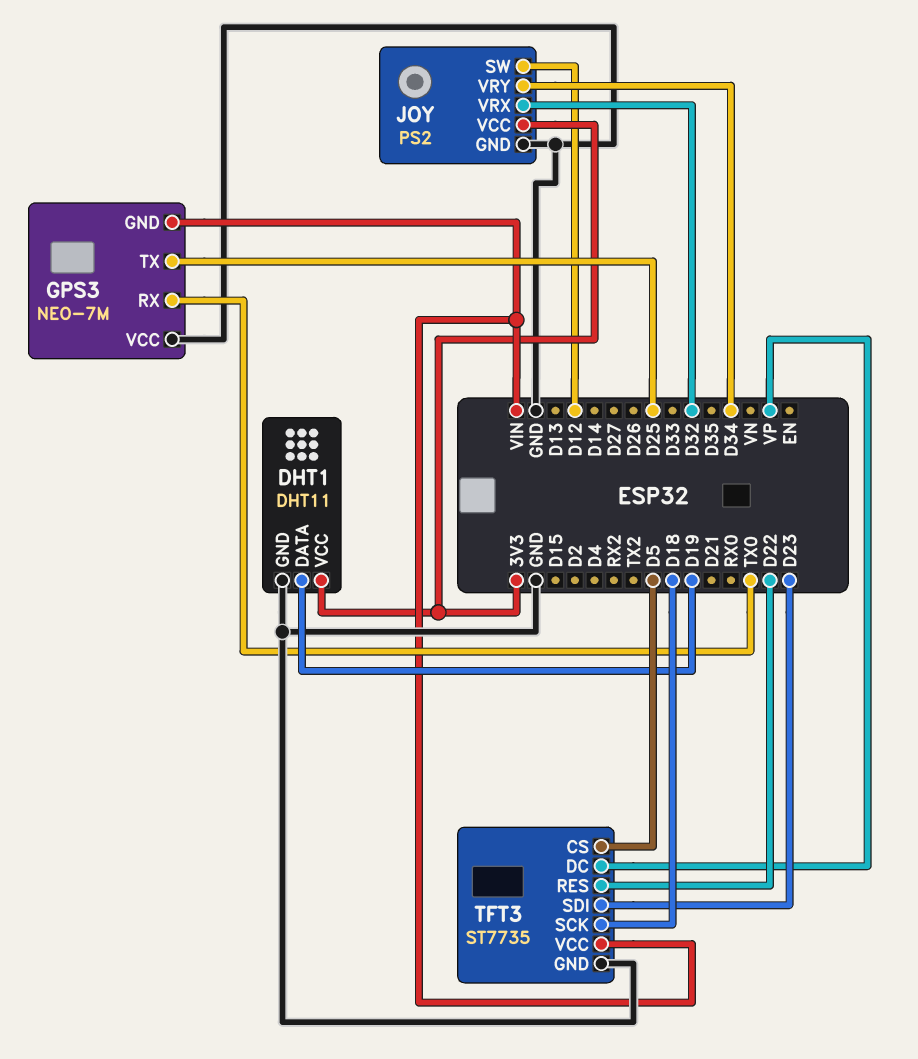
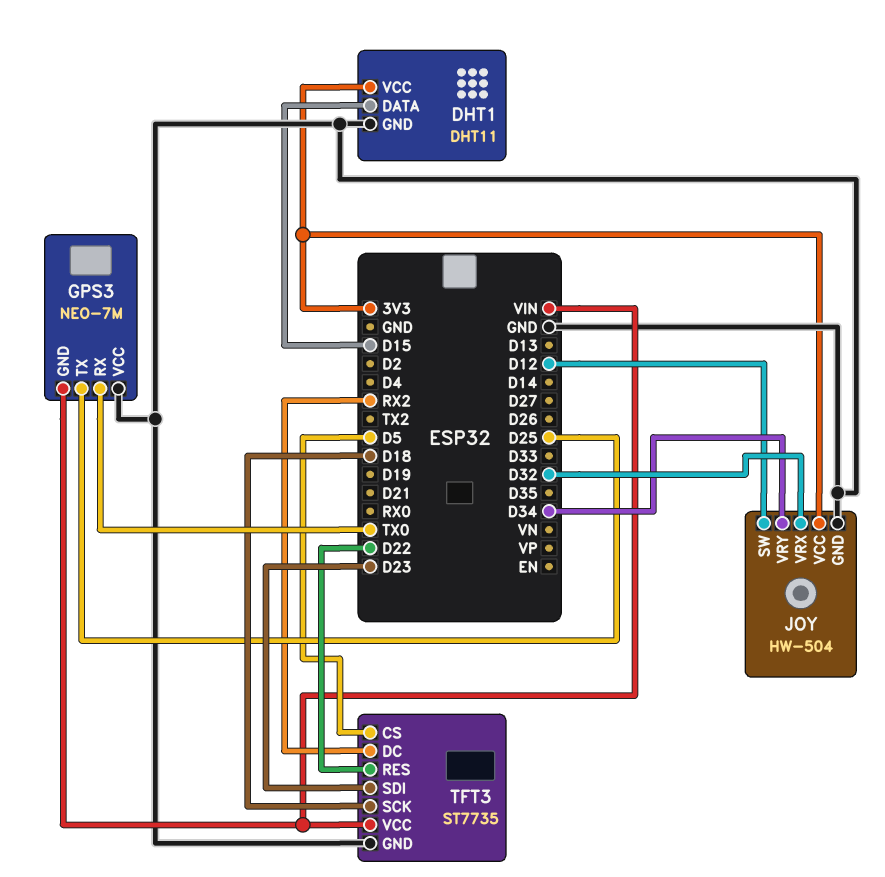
DHT1 pin DATA: D19 -> D15
JOY: PS2 -> HW-504
TFT3 pin DC: VP -> RX2

